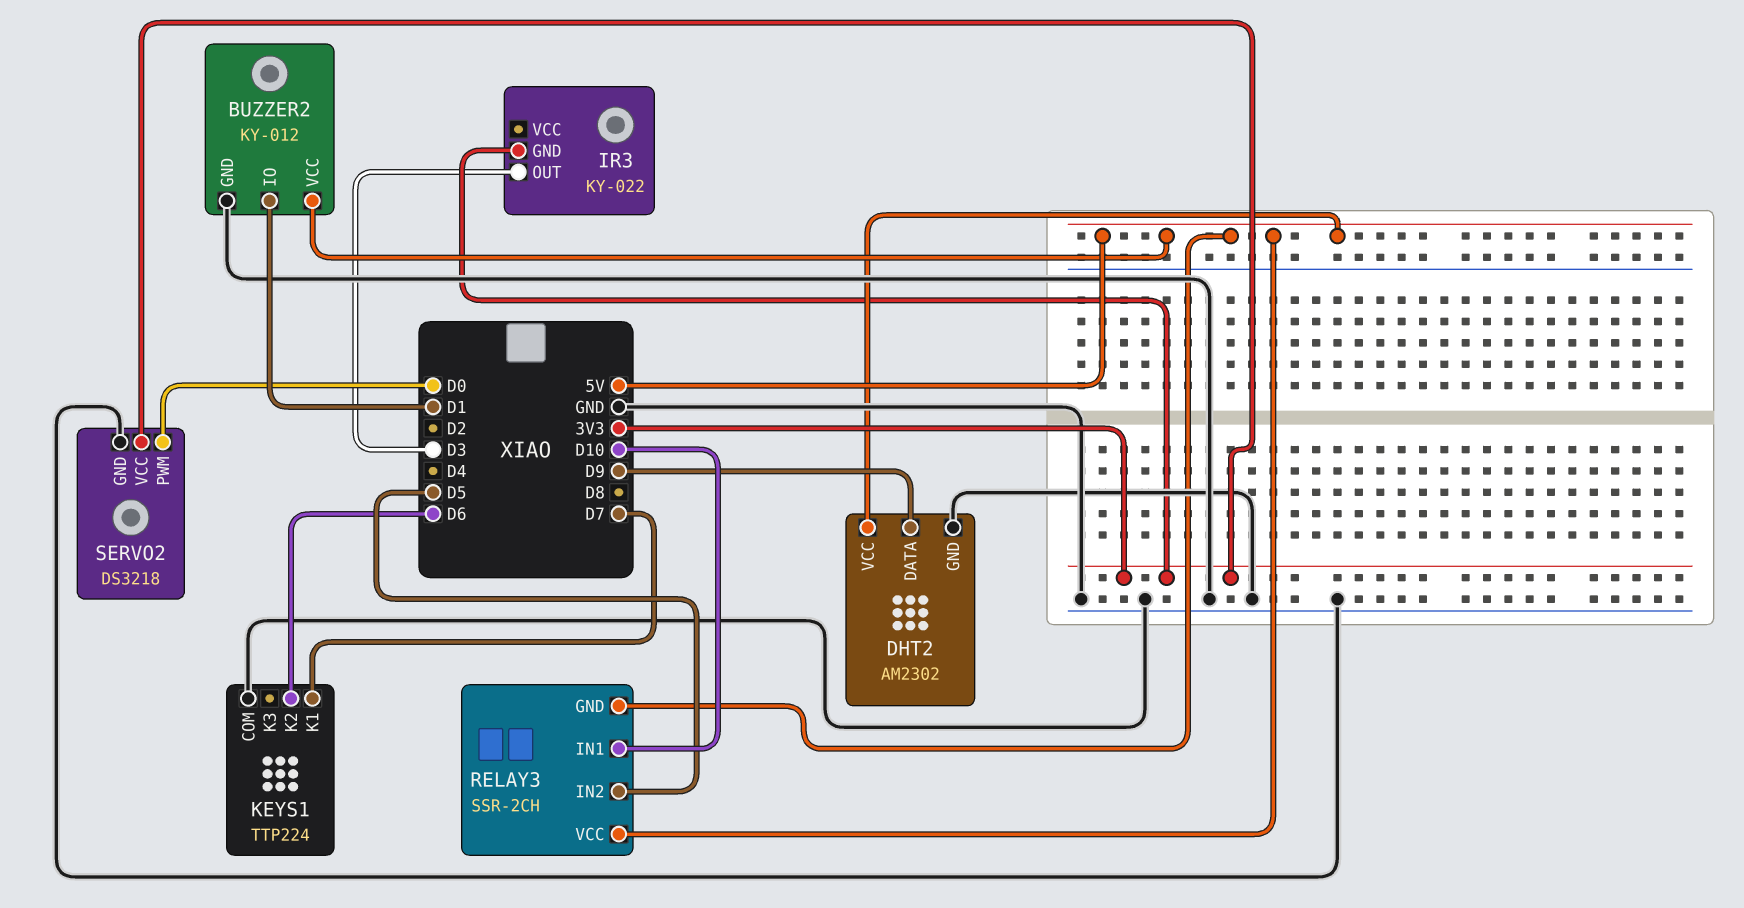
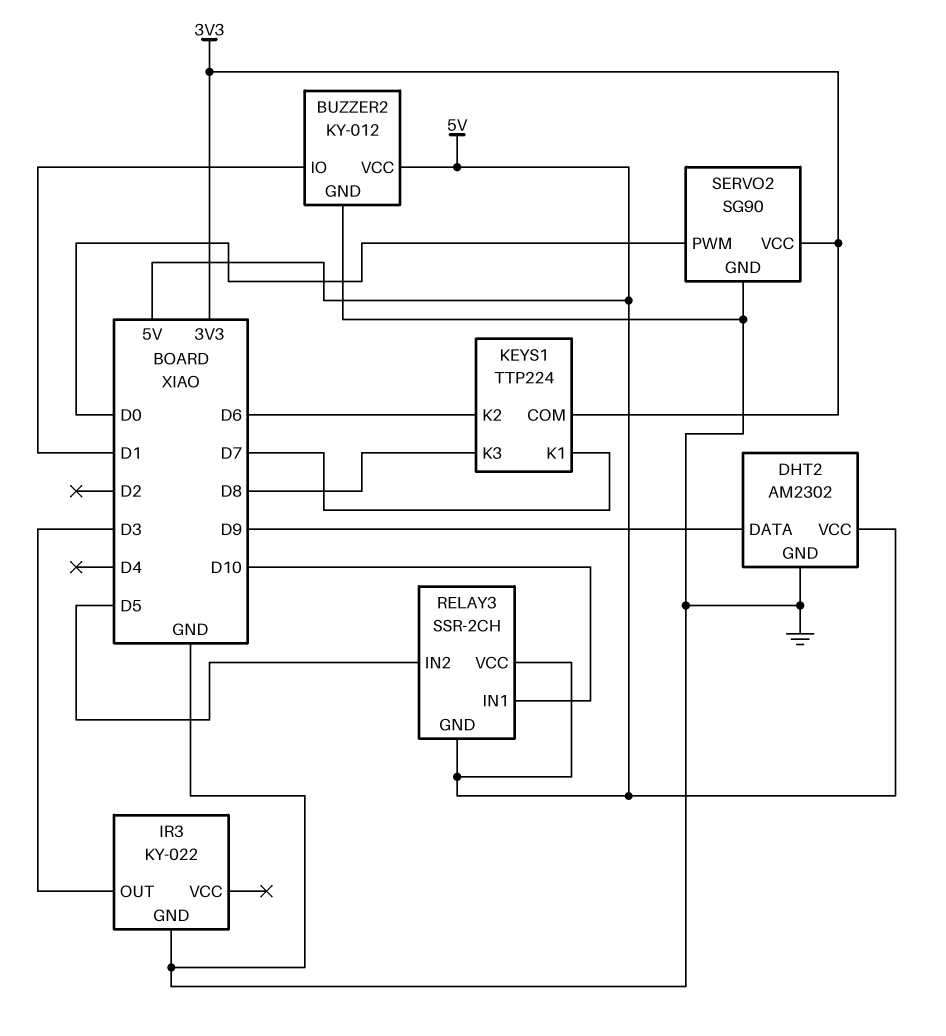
IR3 pin GND: 3V3 -> GND
KEYS1 pin COM: GND -> 3V3
KEYS1 pin K3: none -> D8
SERVO2: DS3218 -> SG90

